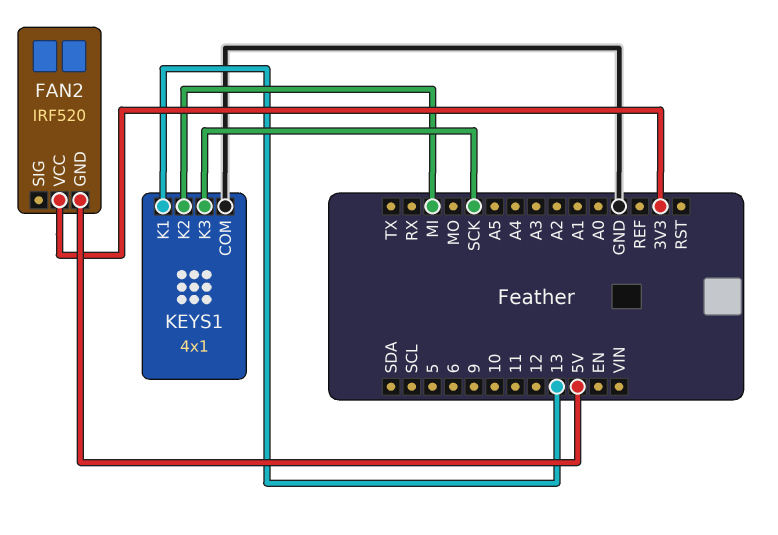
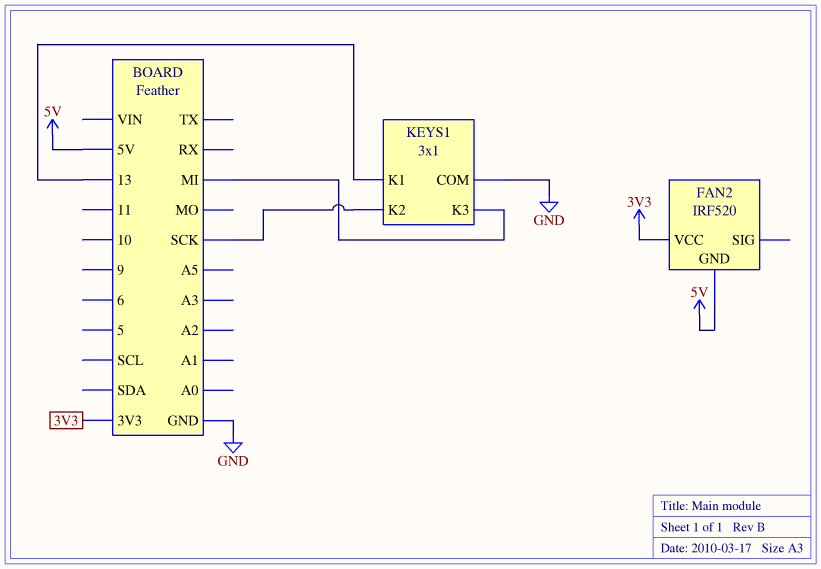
KEYS1: 4x1 -> 3x1
KEYS1 pin K2: MI -> SCK
KEYS1 pin K3: SCK -> MI

